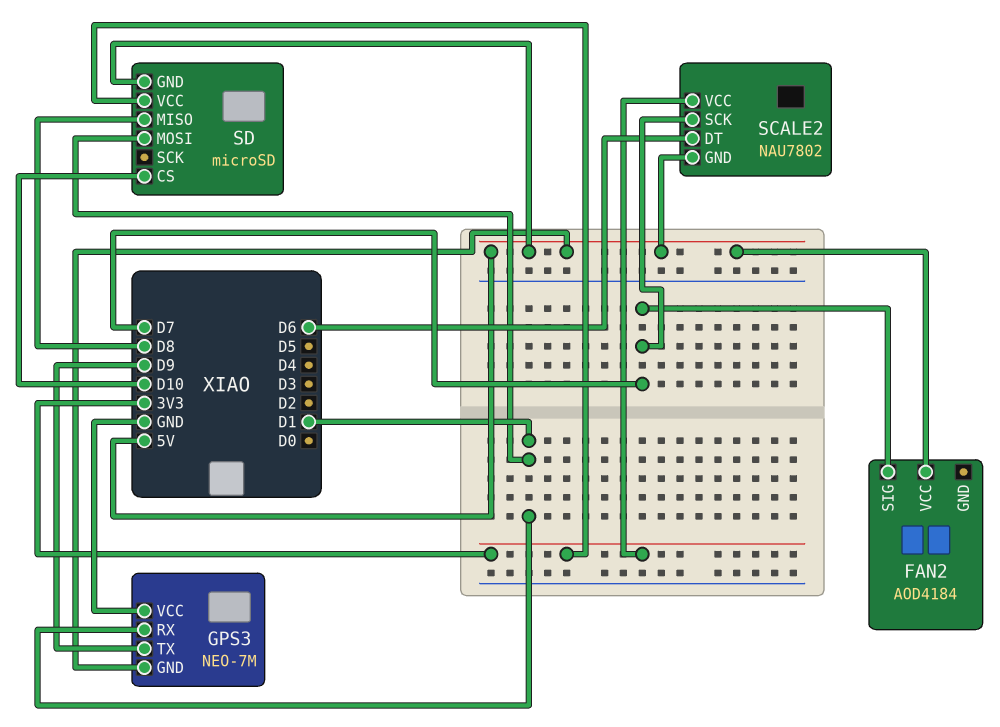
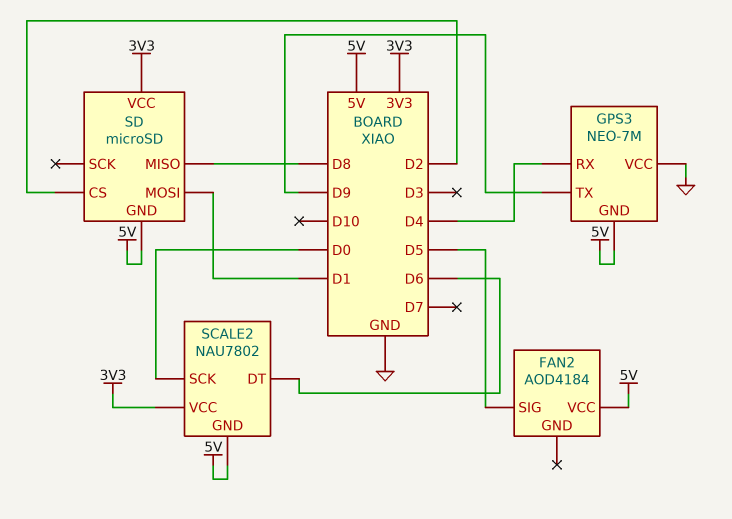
FAN2 pin SIG: D7 -> D5
GPS3 pin RX: D1 -> D4
SCALE2 pin SCK: D7 -> D0
SD pin CS: D10 -> D2

